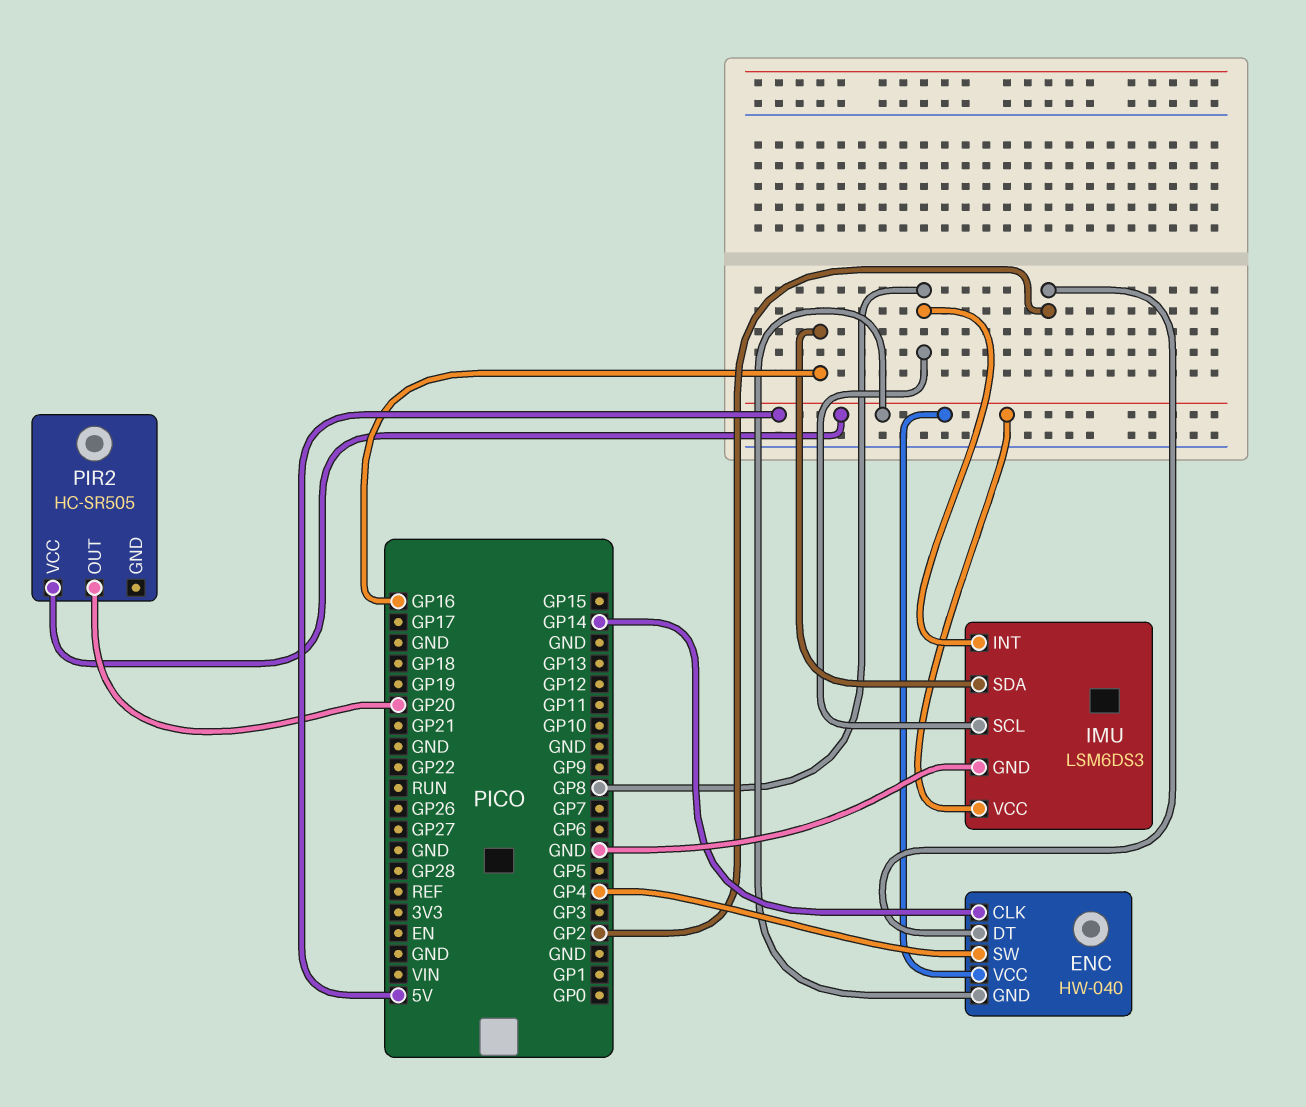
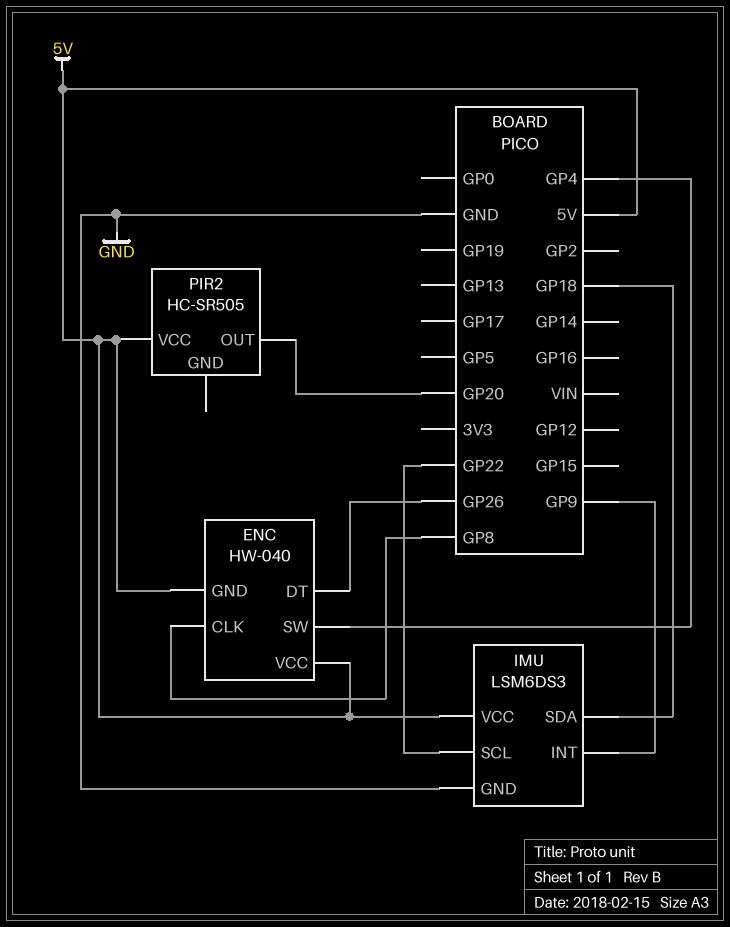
ENC pin CLK: GP14 -> GP8
ENC pin DT: GP2 -> GP26
IMU pin INT: GP8 -> GP9
IMU pin SCL: GP8 -> GP22
IMU pin SDA: GP16 -> GP18

